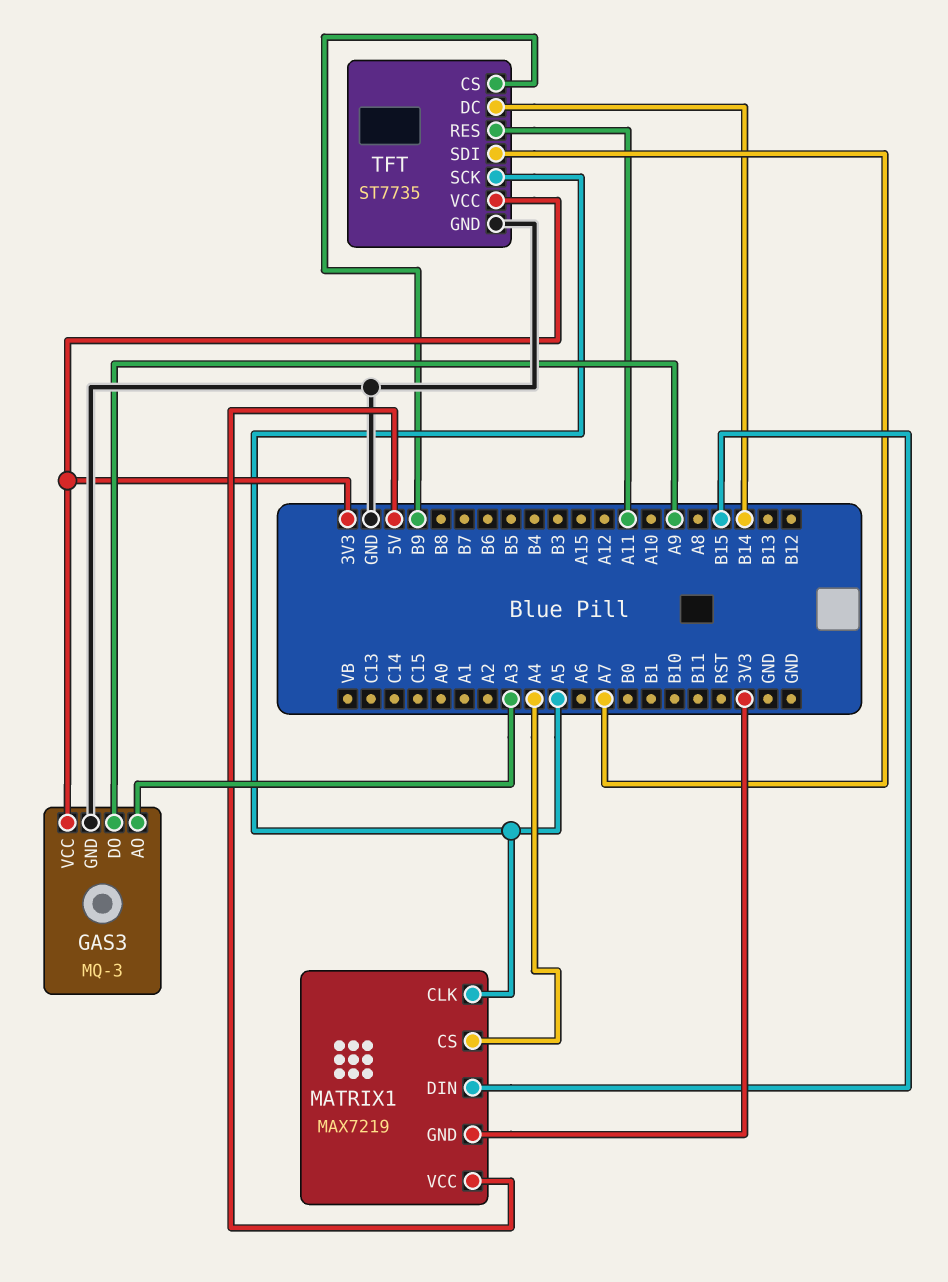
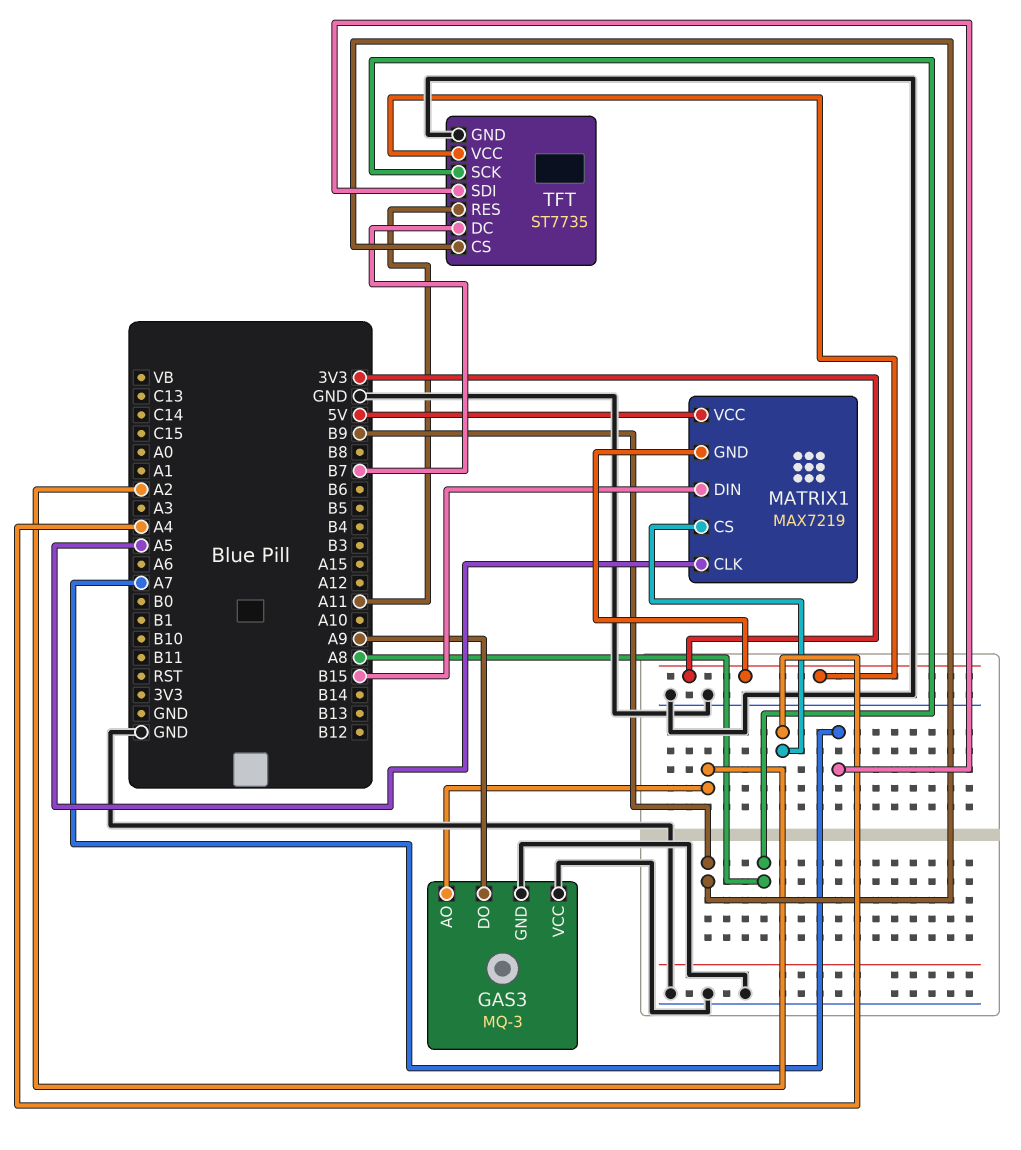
GAS3 pin AO: A3 -> A2
GAS3 pin VCC: 3V3 -> GND
TFT pin DC: B14 -> B7
TFT pin SCK: A5 -> A8

